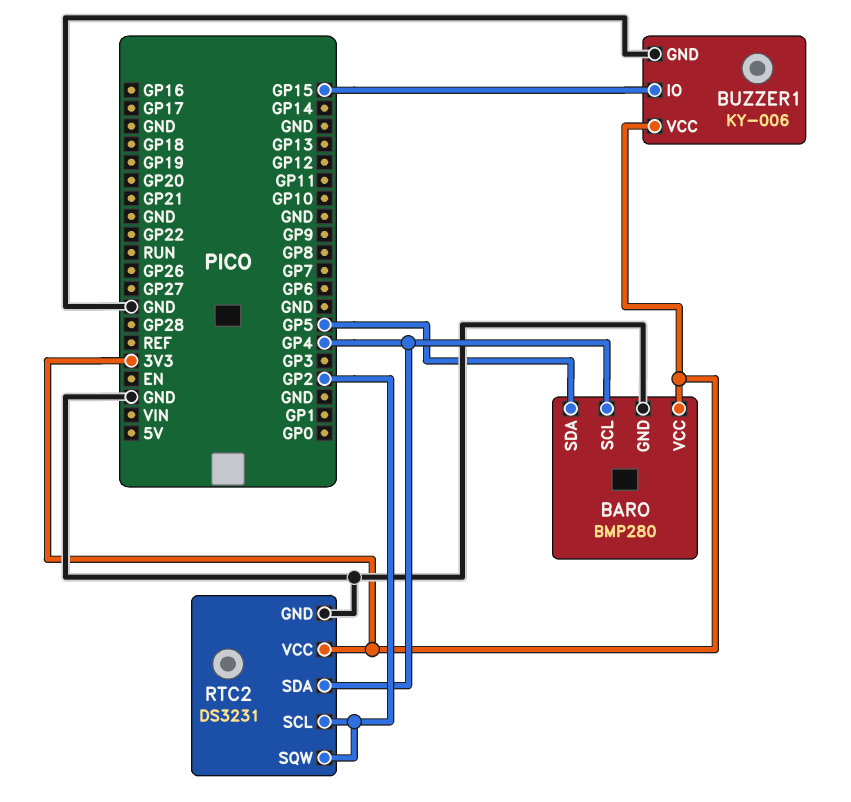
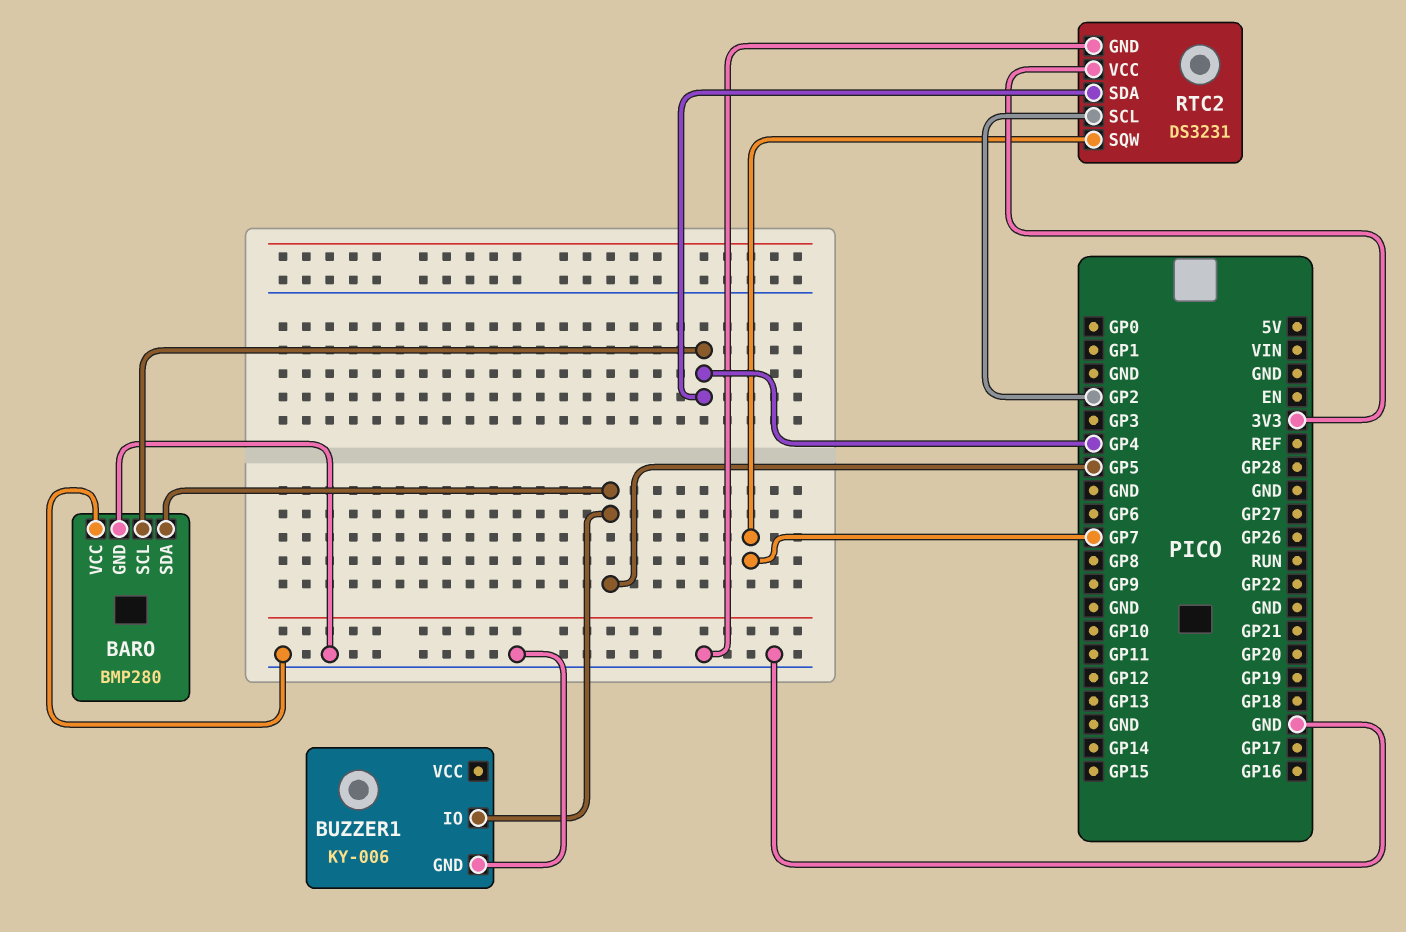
BARO pin VCC: 3V3 -> GND
BUZZER1 pin IO: GP15 -> GP5
BUZZER1 pin VCC: 3V3 -> none
RTC2 pin SQW: GP2 -> GP7

